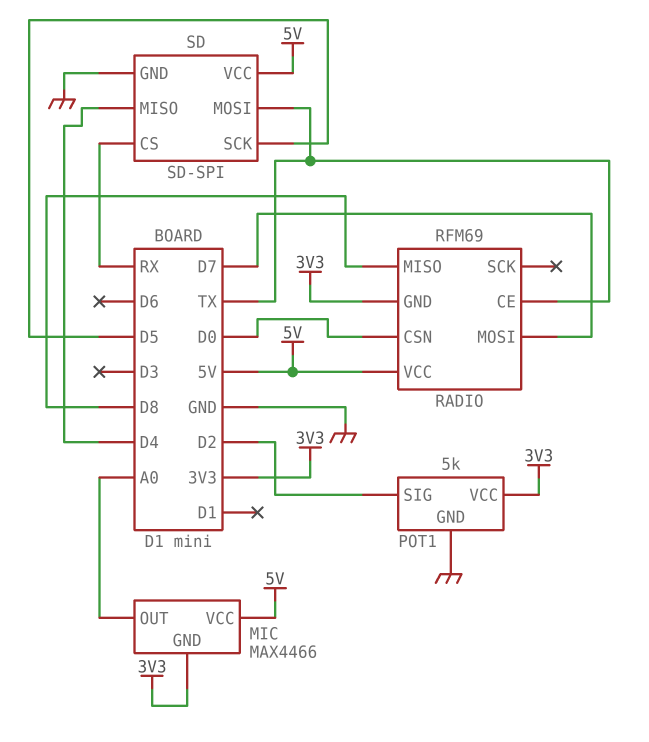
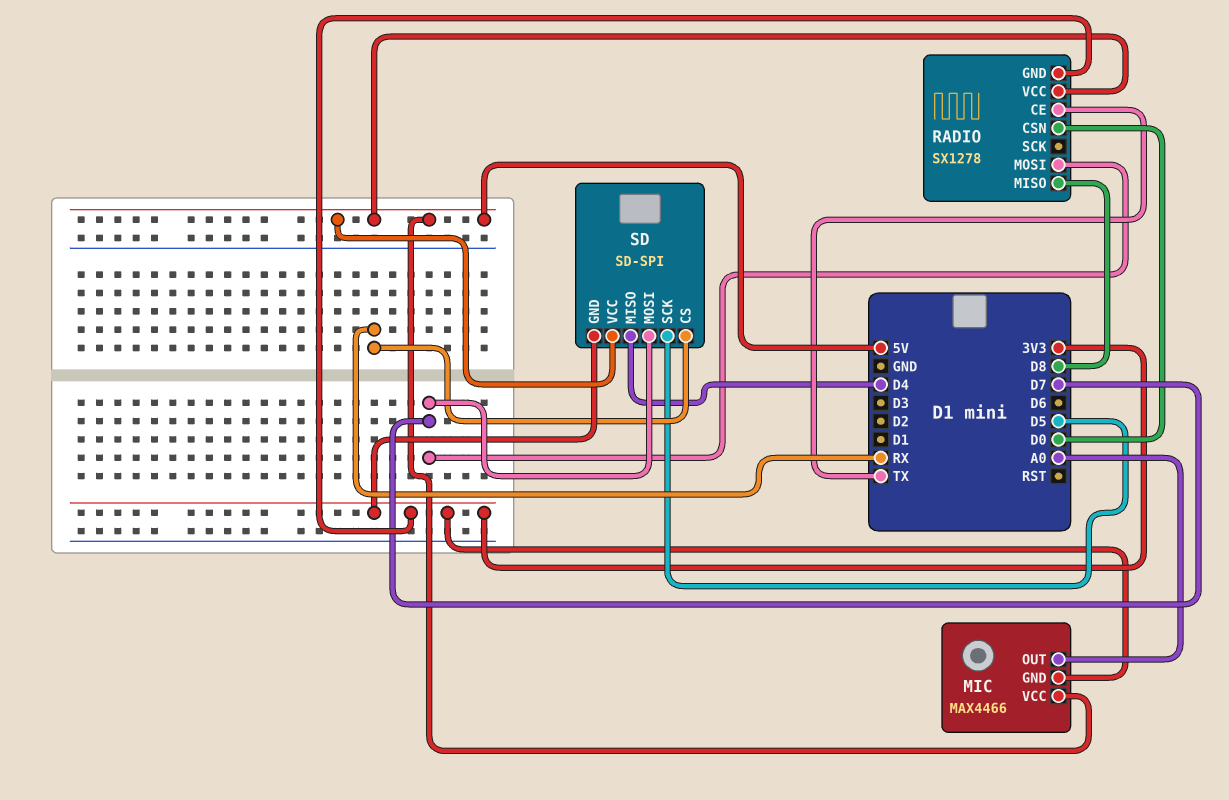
POT1: 5k -> none
POT1 pin GND: GND -> none
POT1 pin SIG: D2 -> none
POT1 pin VCC: 3V3 -> none
RADIO: RFM69 -> SX1278
SD pin GND: GND -> 3V3
SD pin MOSI: TX -> D7

